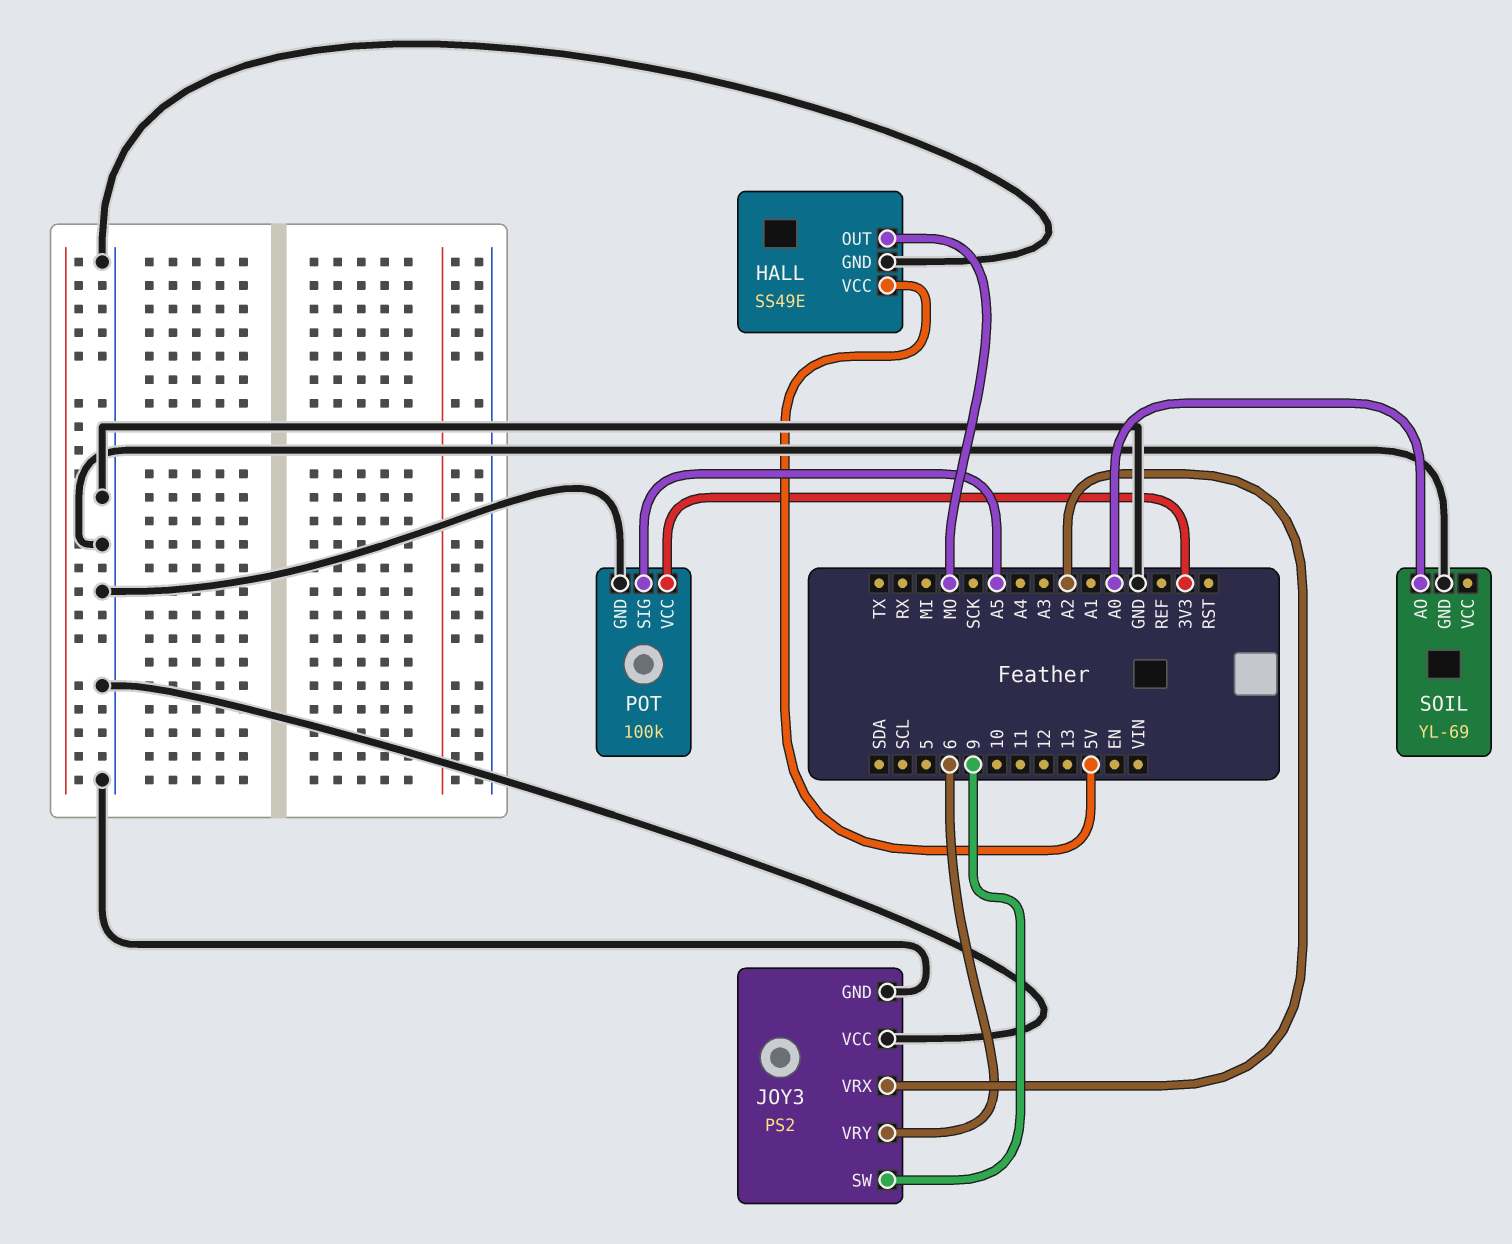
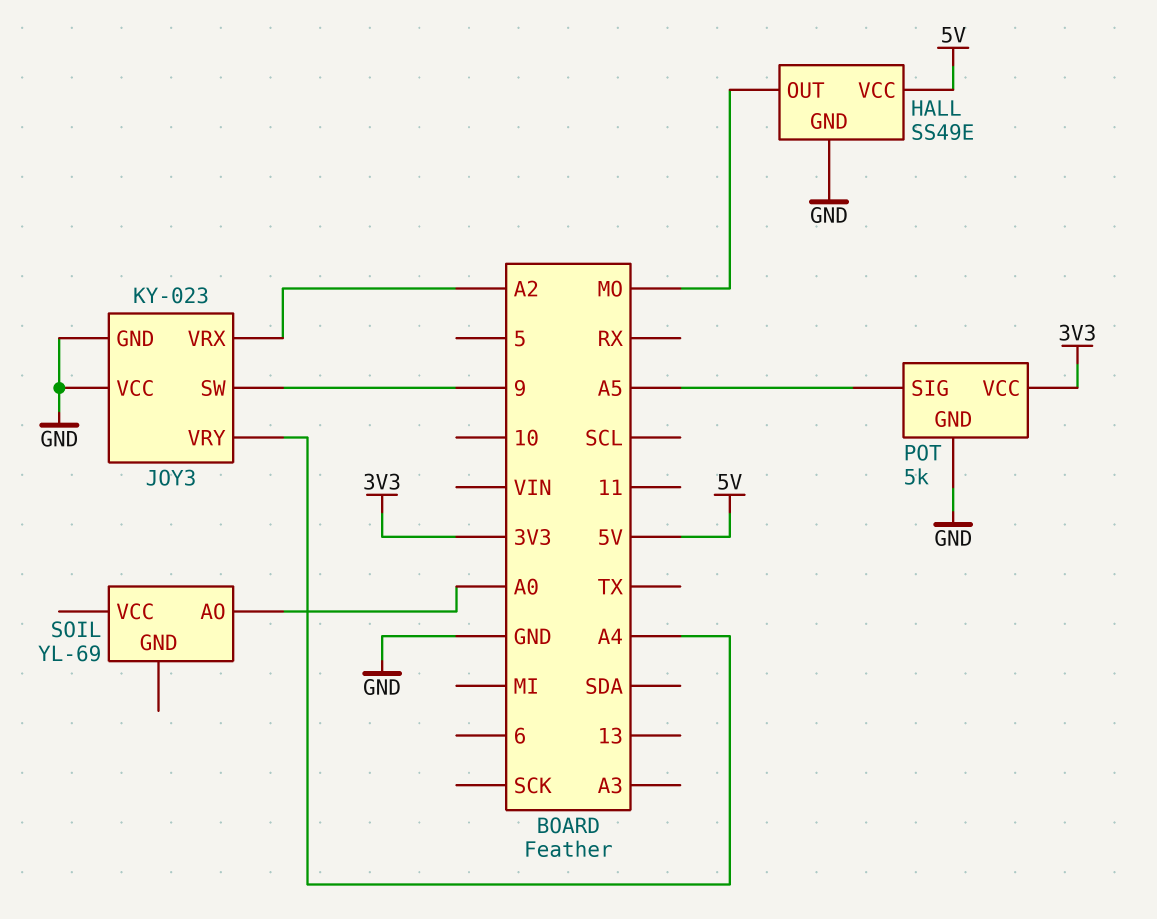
JOY3: PS2 -> KY-023
JOY3 pin VRY: 6 -> A4
POT: 100k -> 5k
SOIL pin GND: GND -> none

